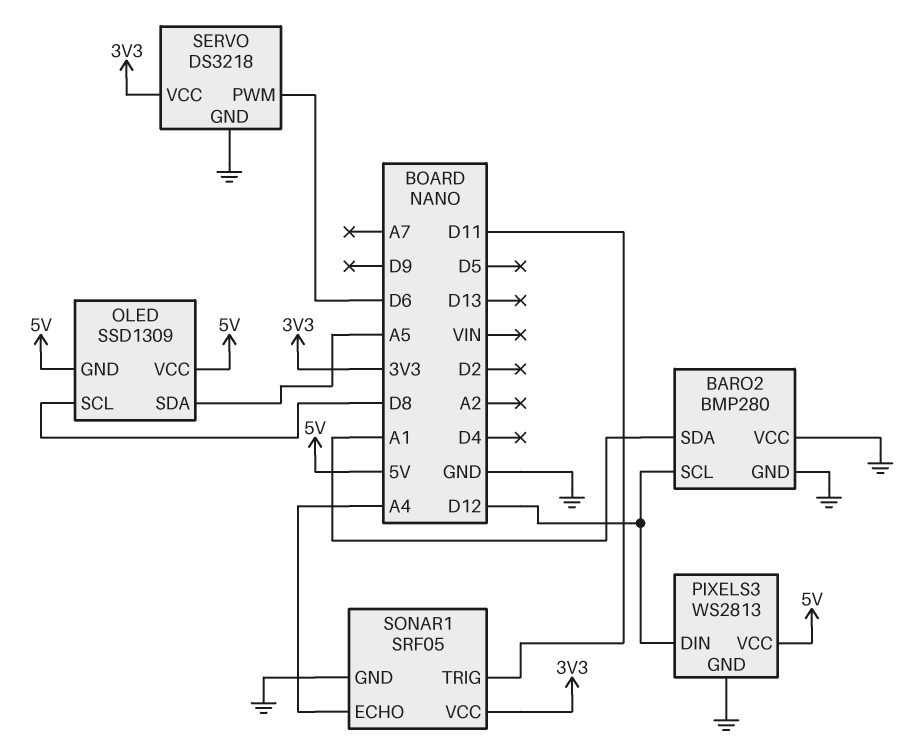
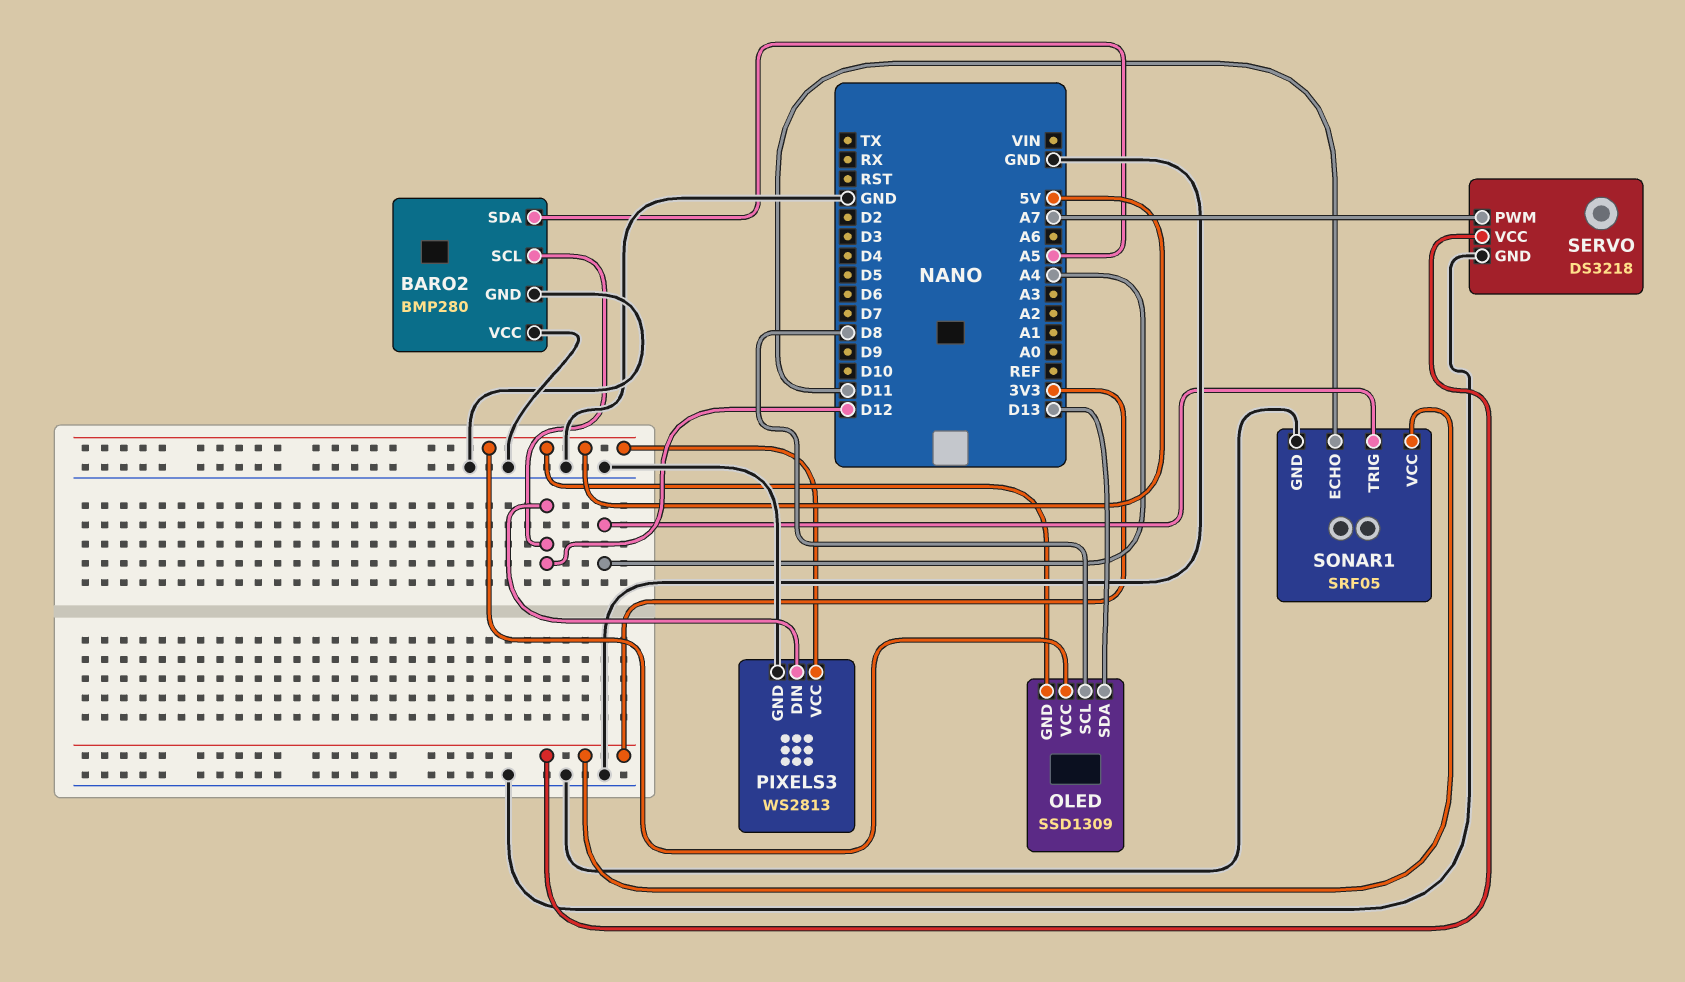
BARO2 pin SDA: A1 -> A5
OLED pin SDA: A5 -> D13
SERVO pin PWM: D6 -> A7
SONAR1 pin ECHO: A4 -> D11
SONAR1 pin TRIG: D11 -> A4

